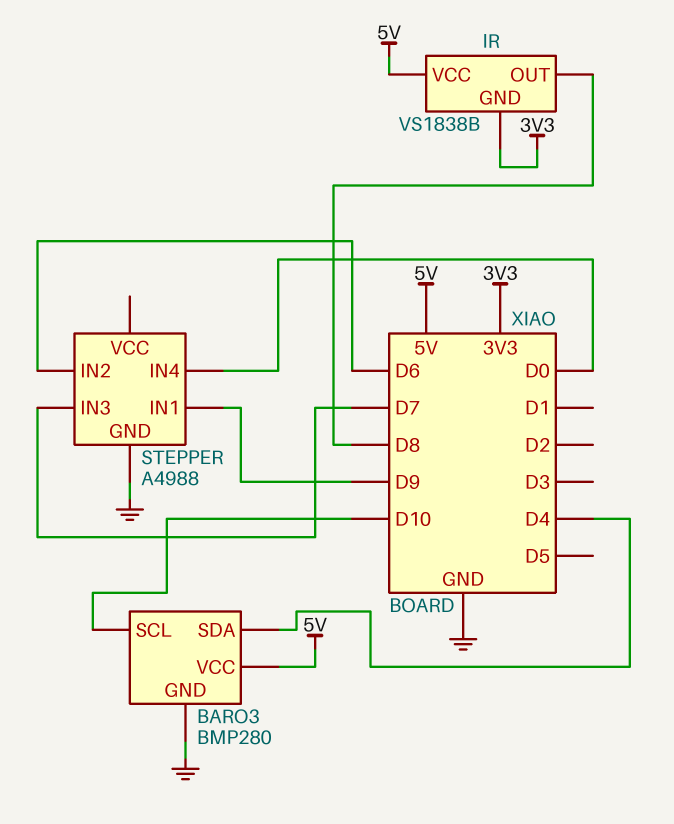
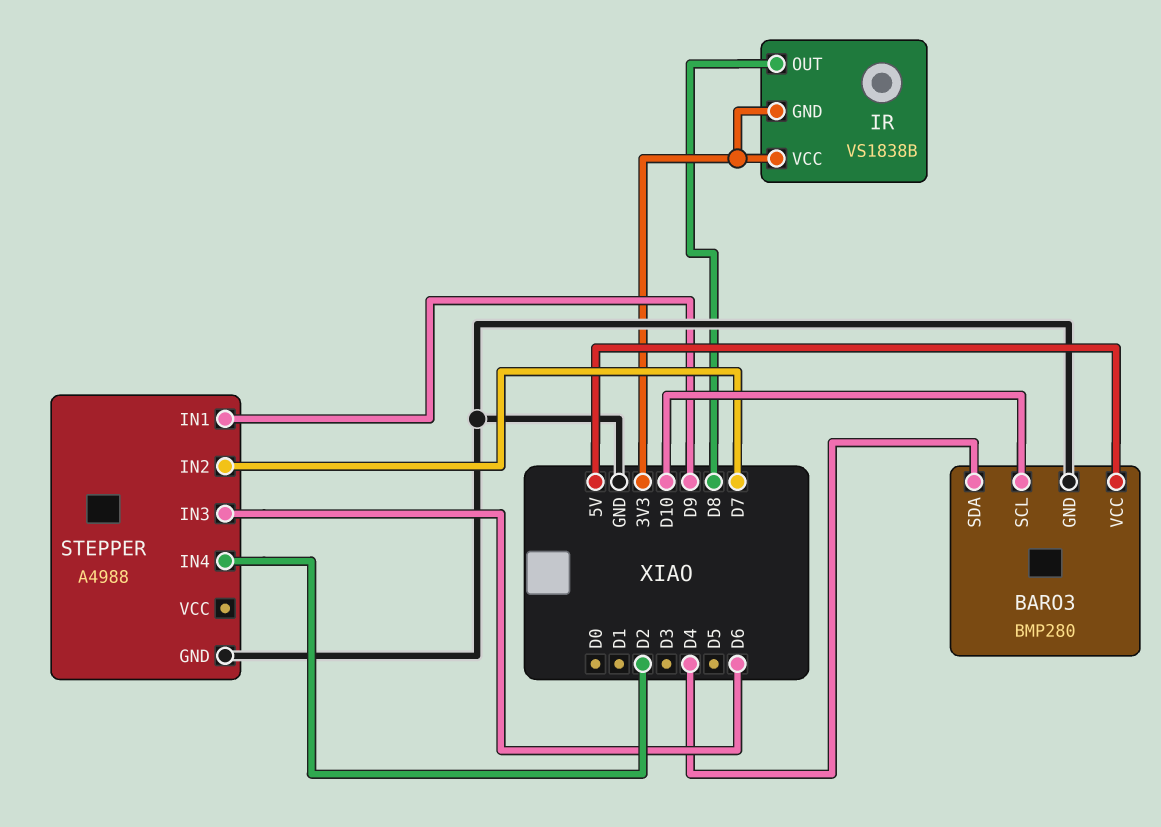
IR pin VCC: 5V -> 3V3
STEPPER pin IN2: D6 -> D7
STEPPER pin IN3: D7 -> D6
STEPPER pin IN4: D0 -> D2

